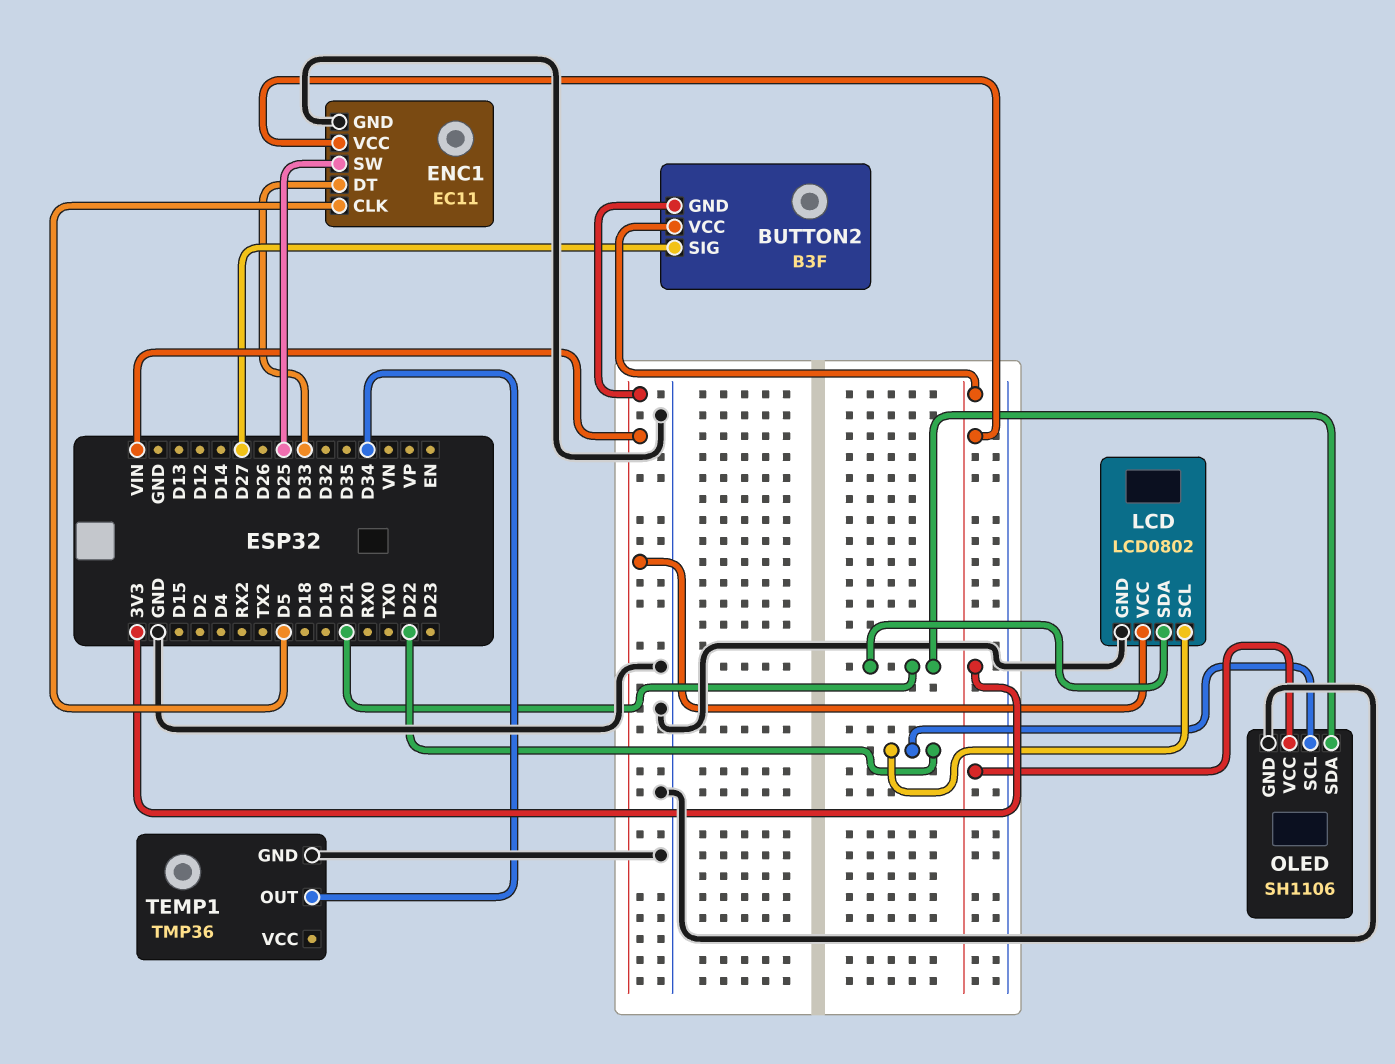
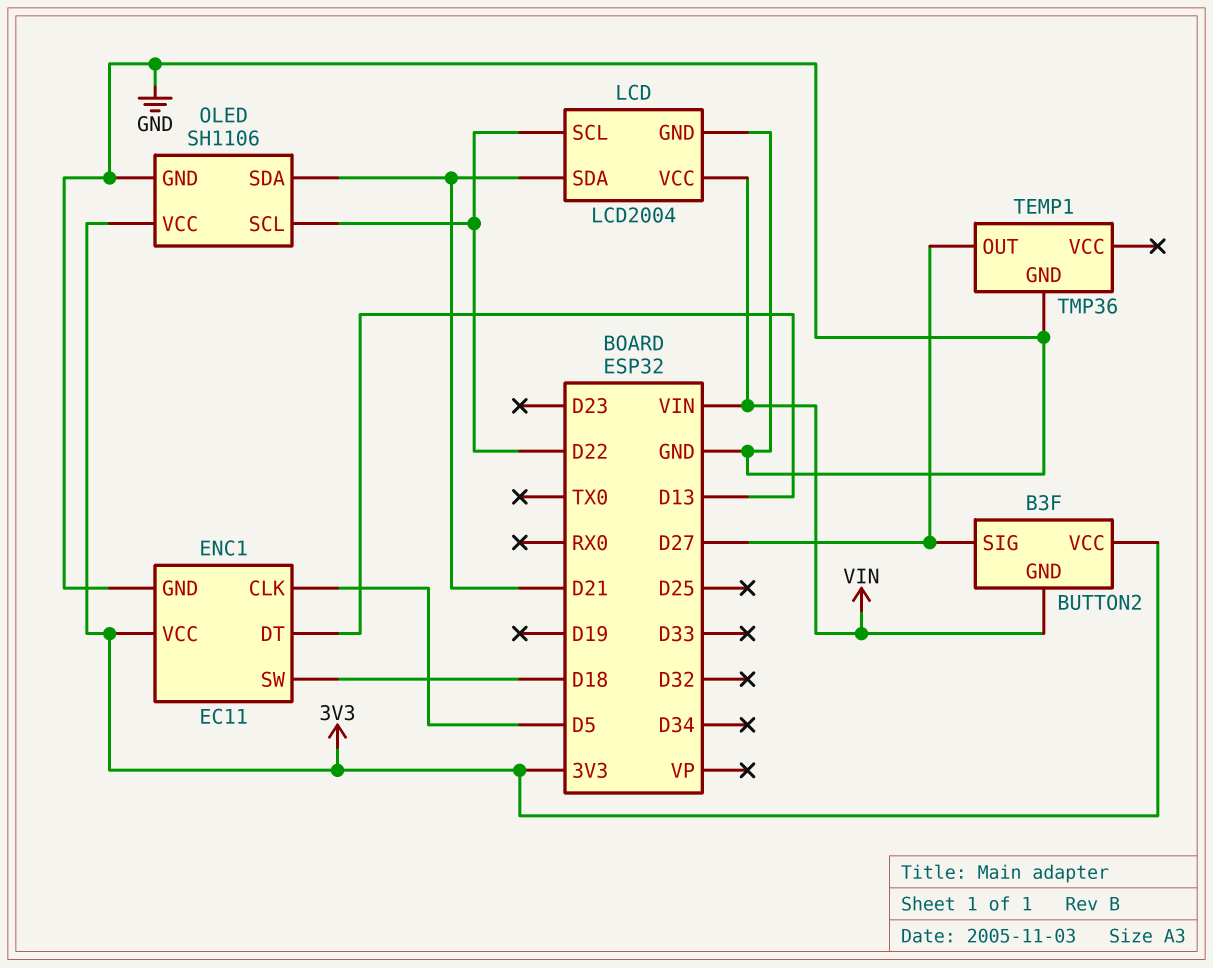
ENC1 pin DT: D33 -> D13
ENC1 pin SW: D25 -> D18
LCD: LCD0802 -> LCD2004
TEMP1 pin OUT: D34 -> D27

